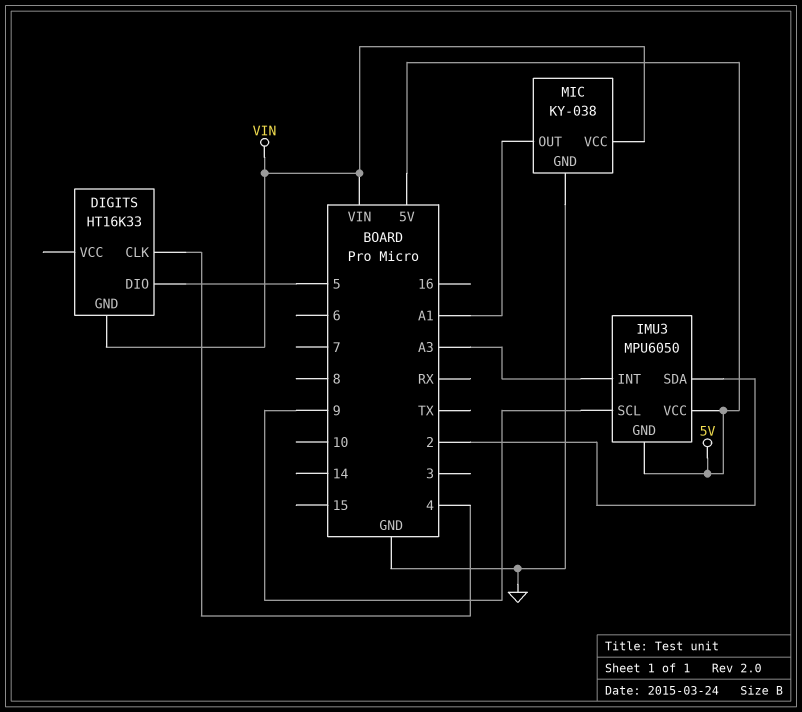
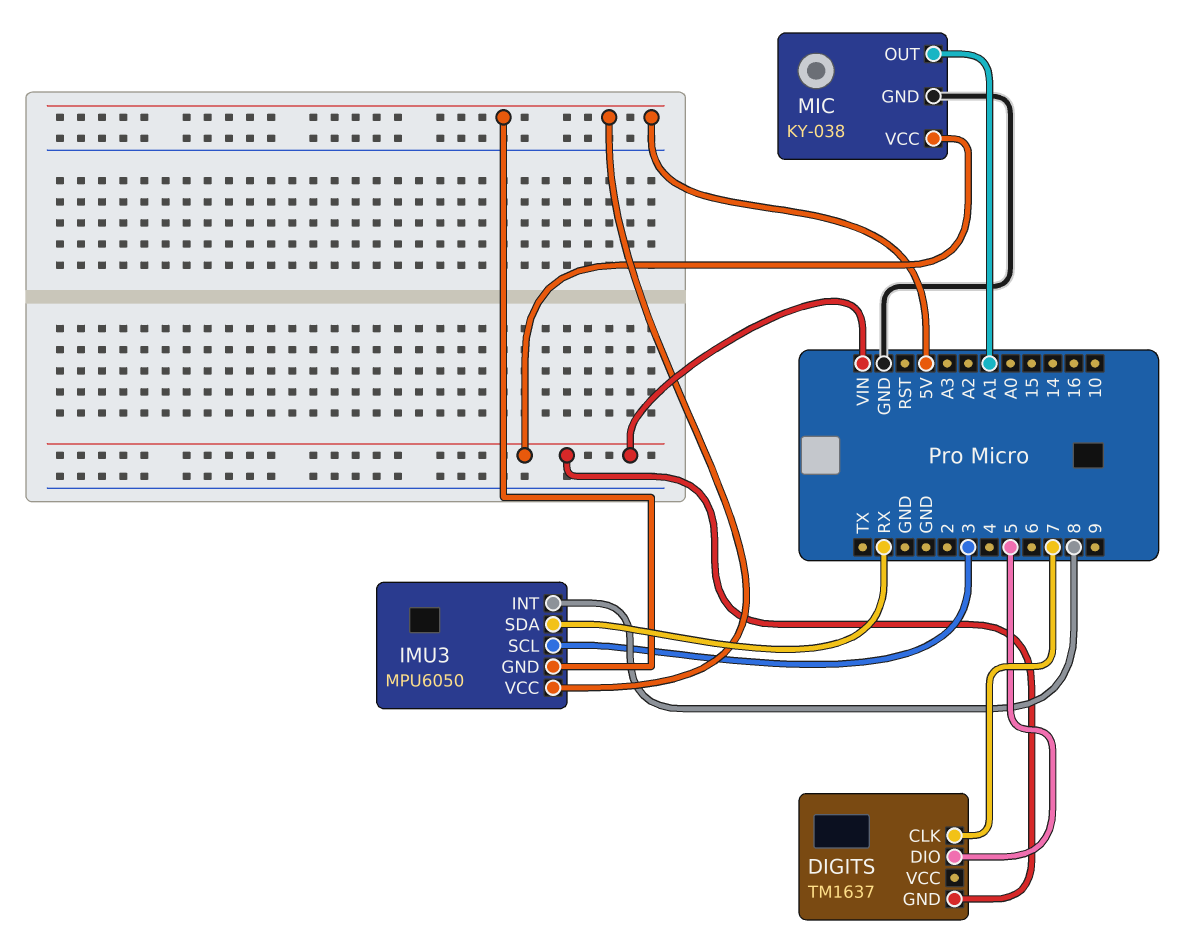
DIGITS: HT16K33 -> TM1637
DIGITS pin CLK: 4 -> 7
IMU3 pin INT: A3 -> 8
IMU3 pin SCL: 9 -> 3
IMU3 pin SDA: 2 -> RX

